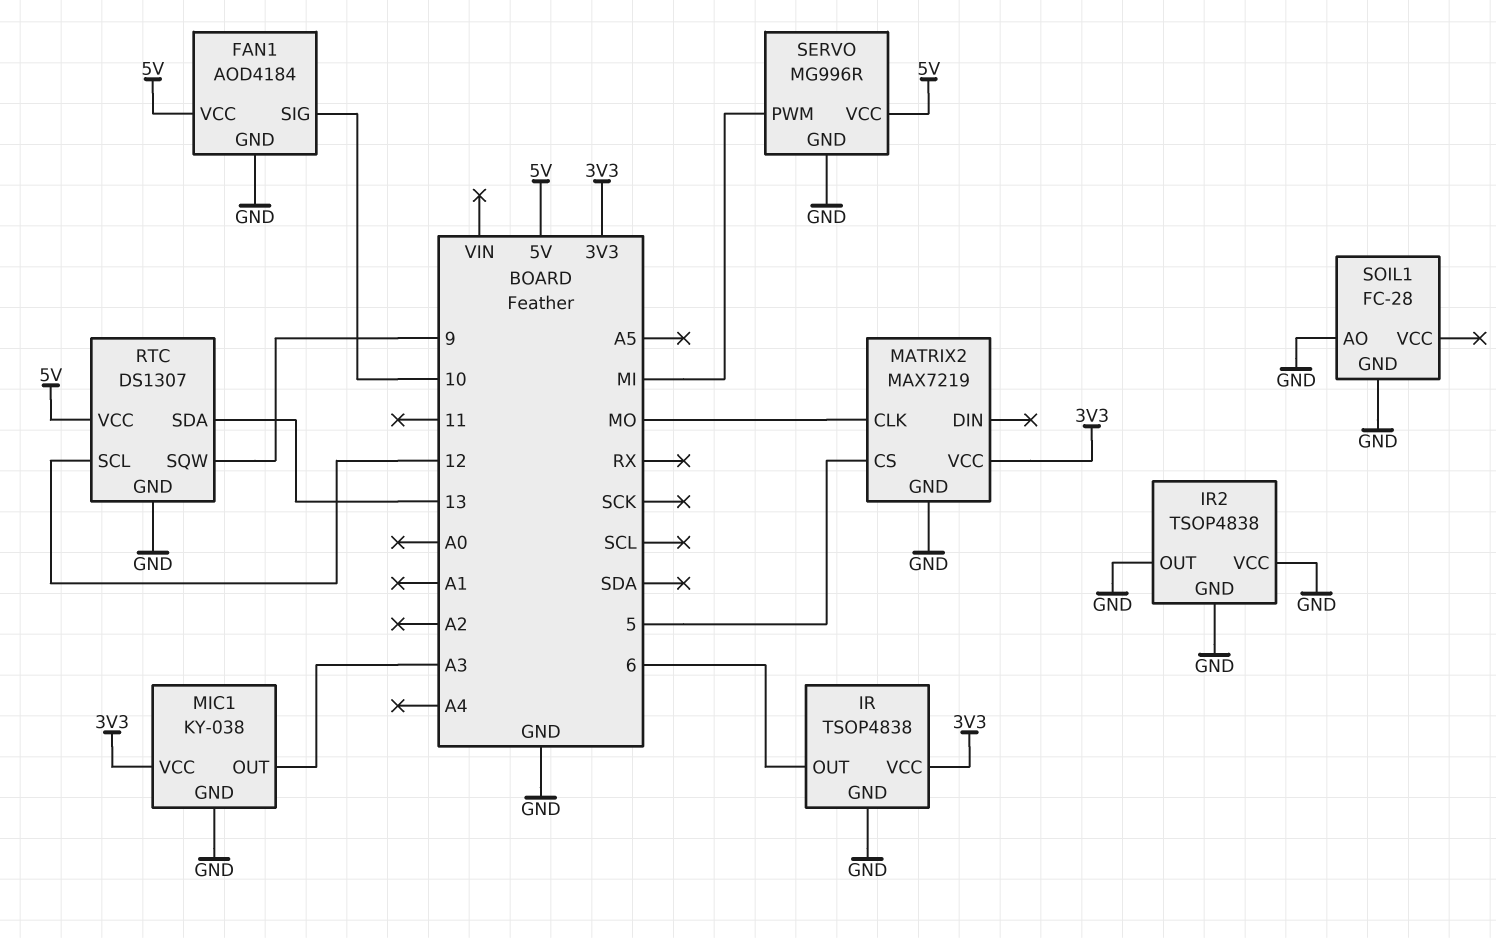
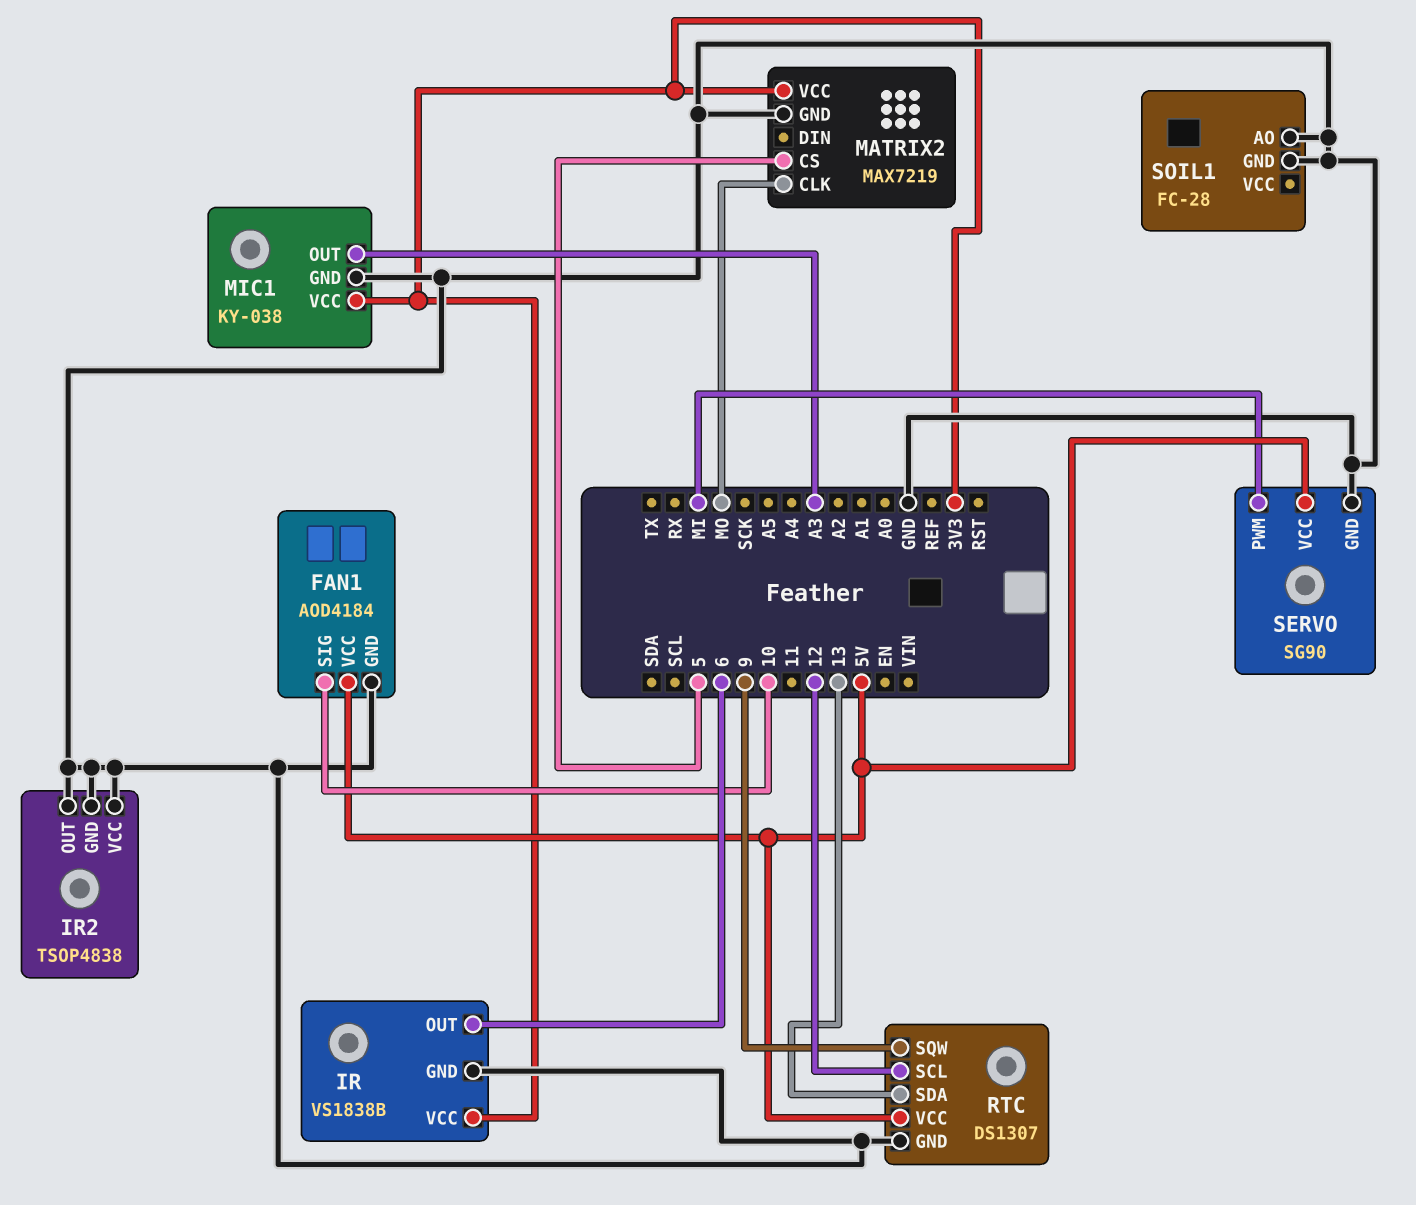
IR: TSOP4838 -> VS1838B
SERVO: MG996R -> SG90

